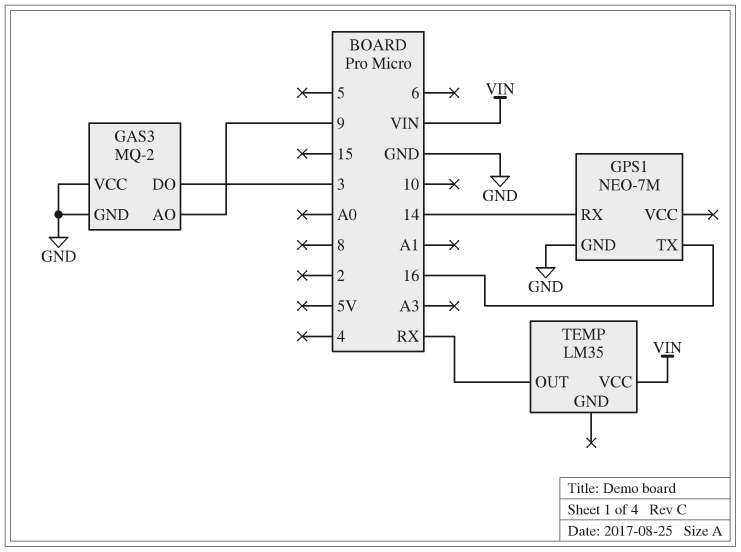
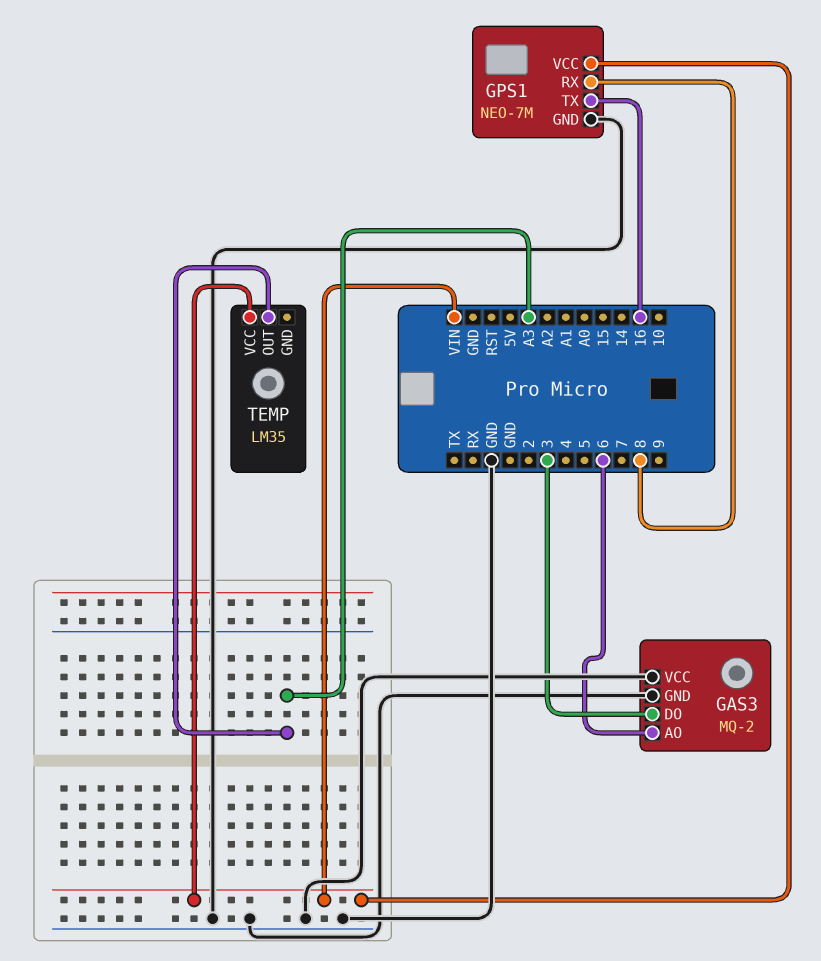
GAS3 pin AO: 9 -> 6
GPS1 pin RX: 14 -> 8
GPS1 pin VCC: none -> VIN
TEMP pin OUT: RX -> A3

